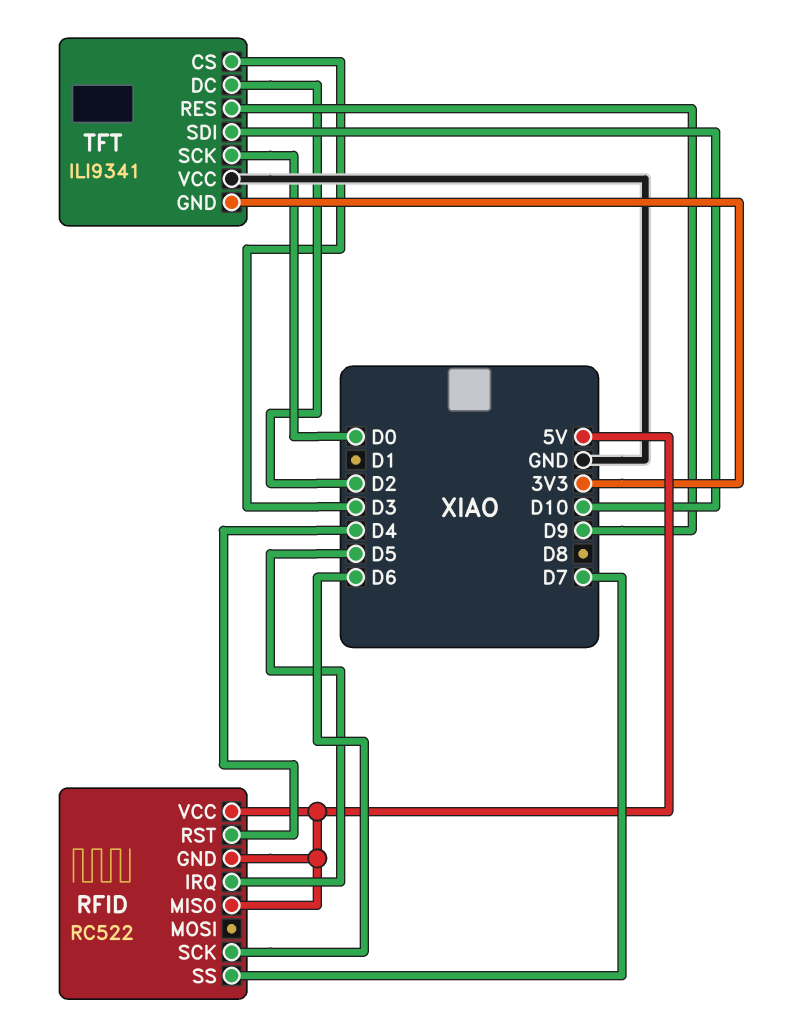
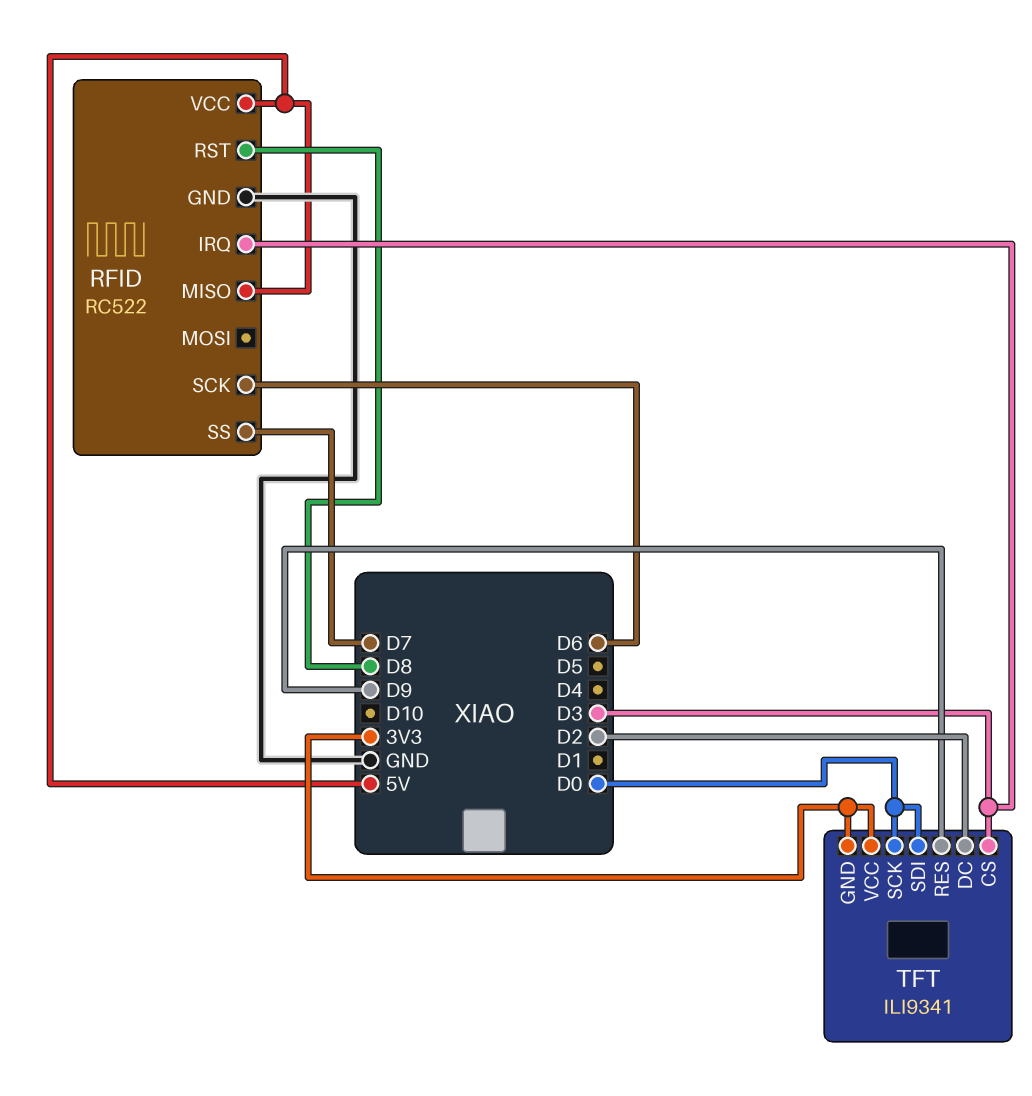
RFID pin GND: 5V -> GND
RFID pin IRQ: D5 -> D3
RFID pin RST: D4 -> D8
TFT pin SDI: D10 -> D0
TFT pin VCC: GND -> 3V3

